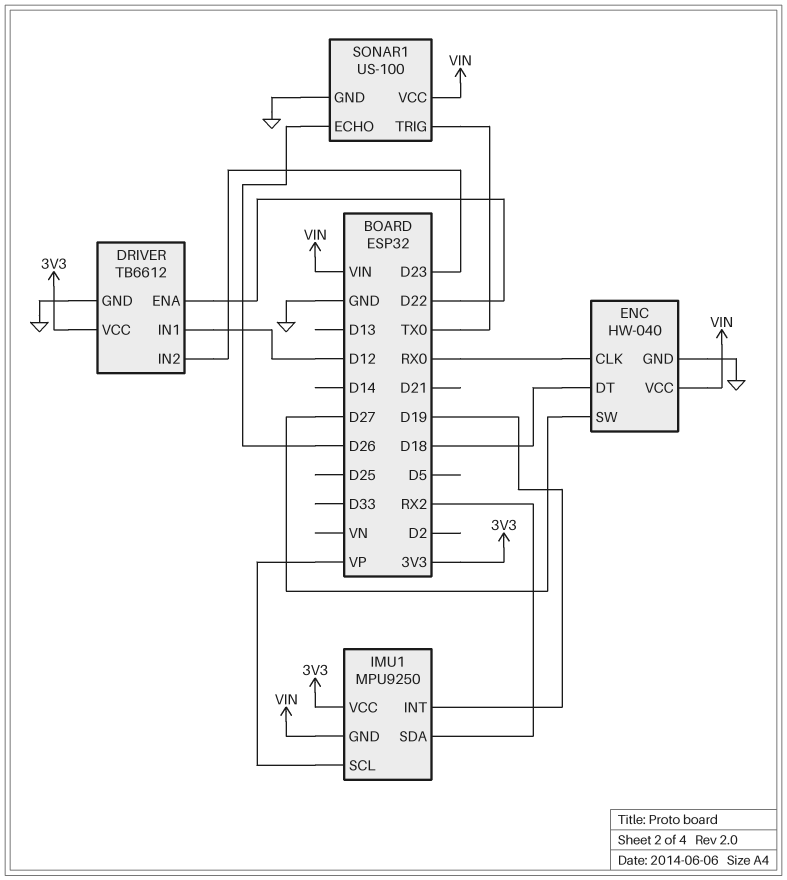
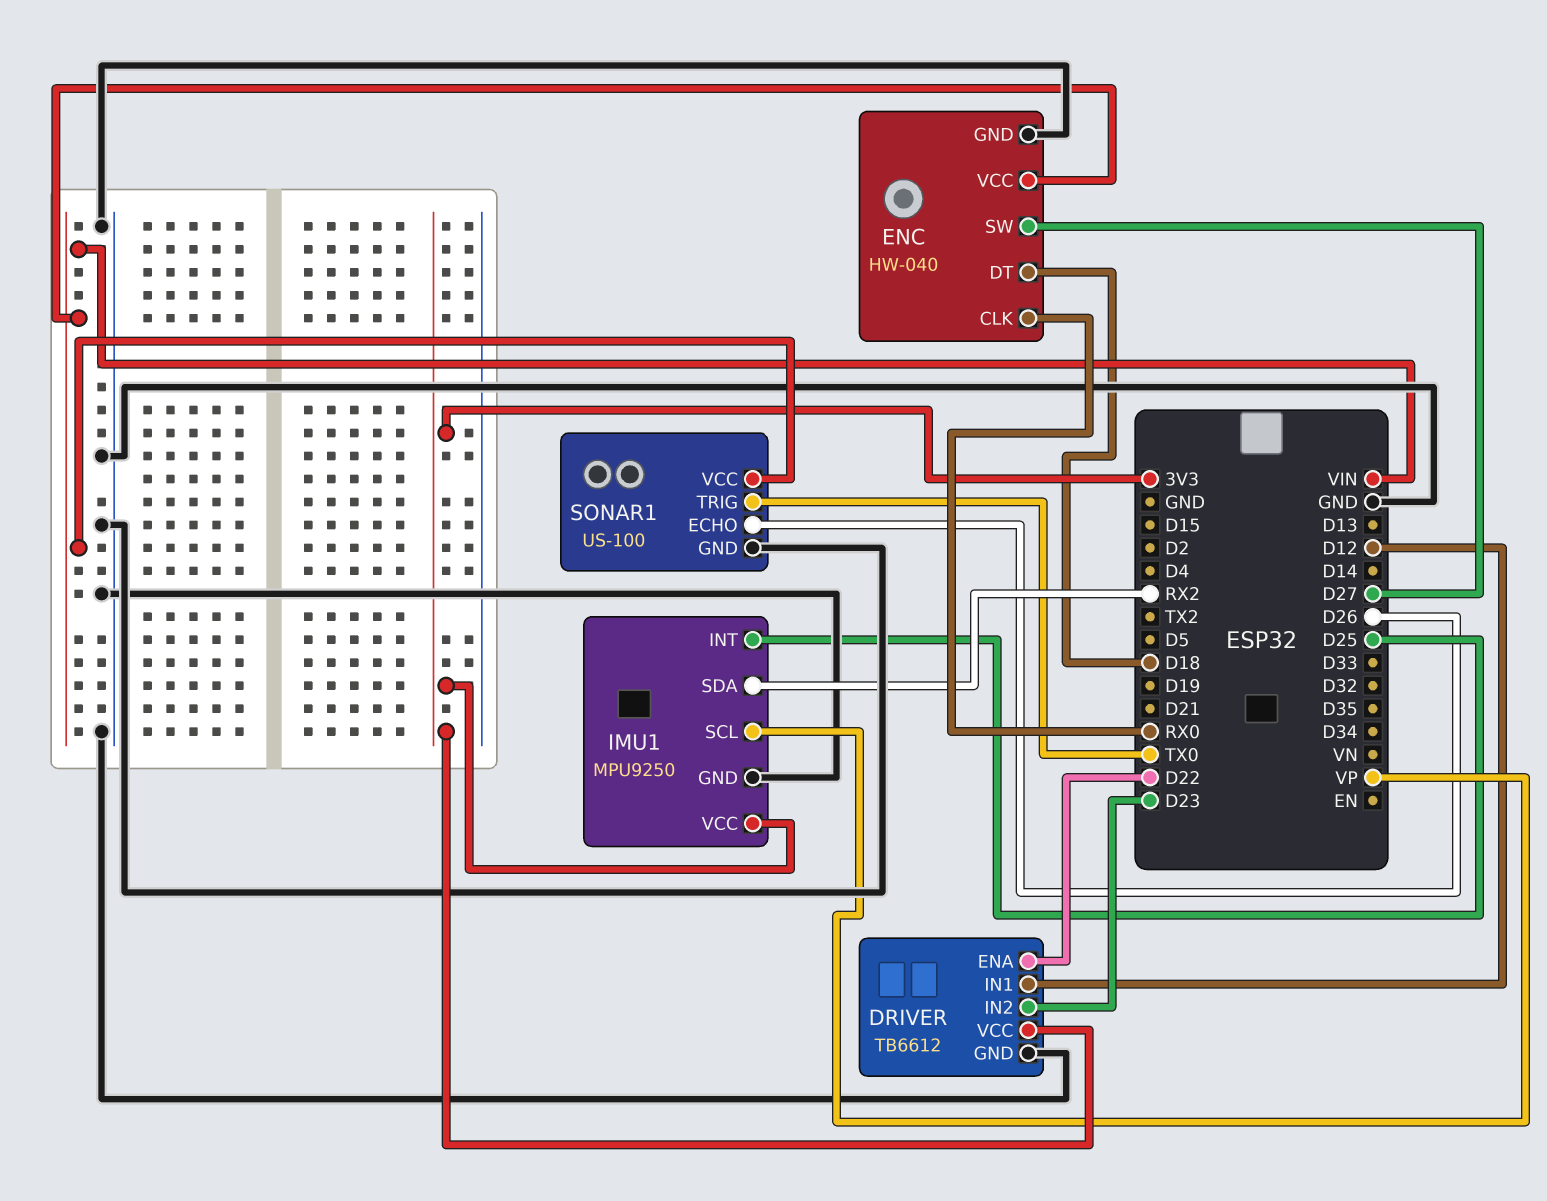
IMU1 pin GND: VIN -> GND
IMU1 pin INT: D19 -> D25

